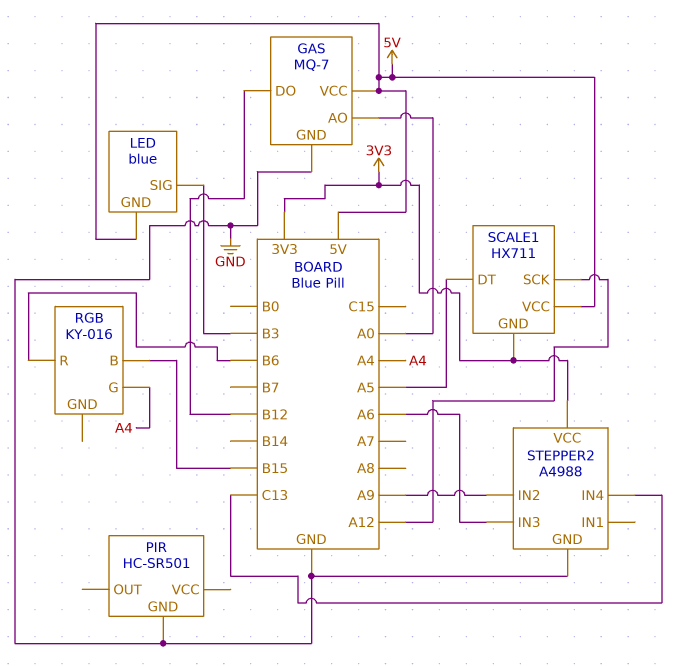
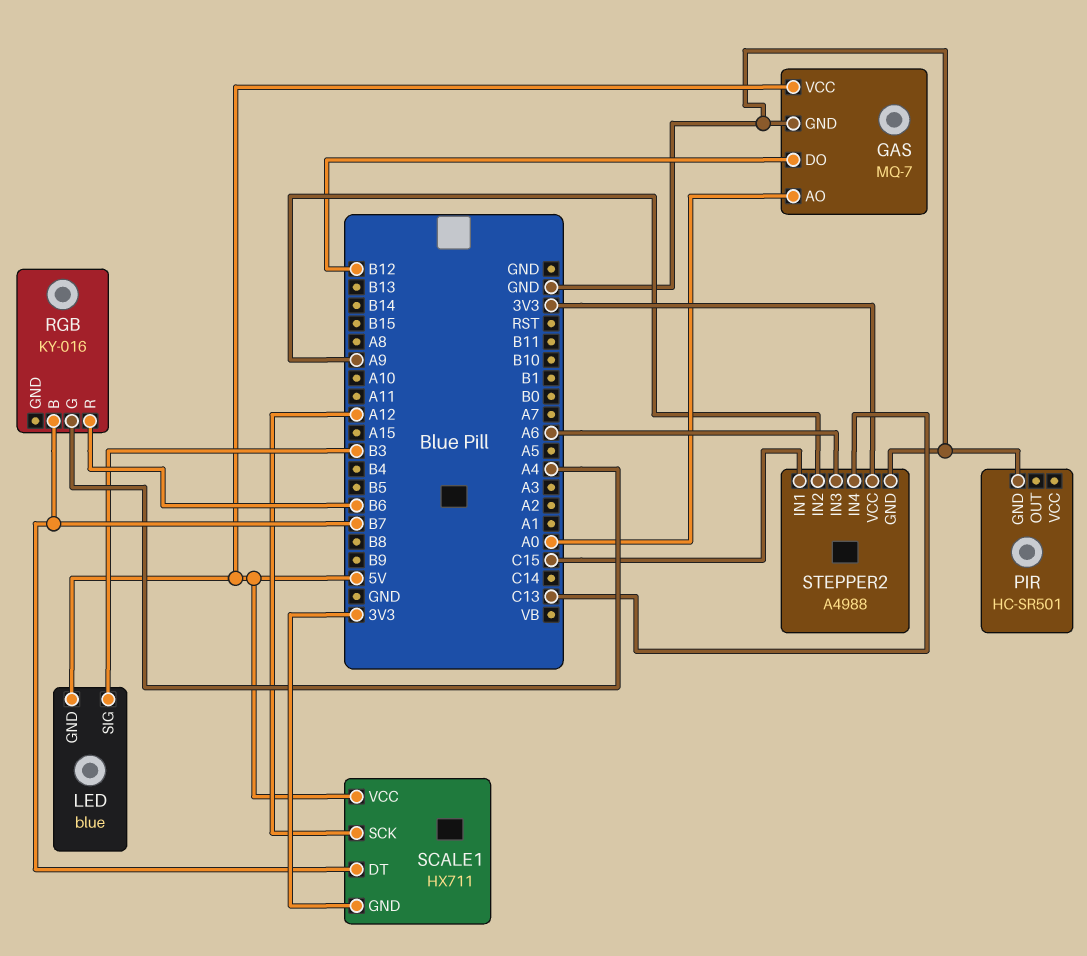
RGB pin B: B15 -> B7
SCALE1 pin DT: A5 -> B7
STEPPER2 pin IN1: none -> C15

